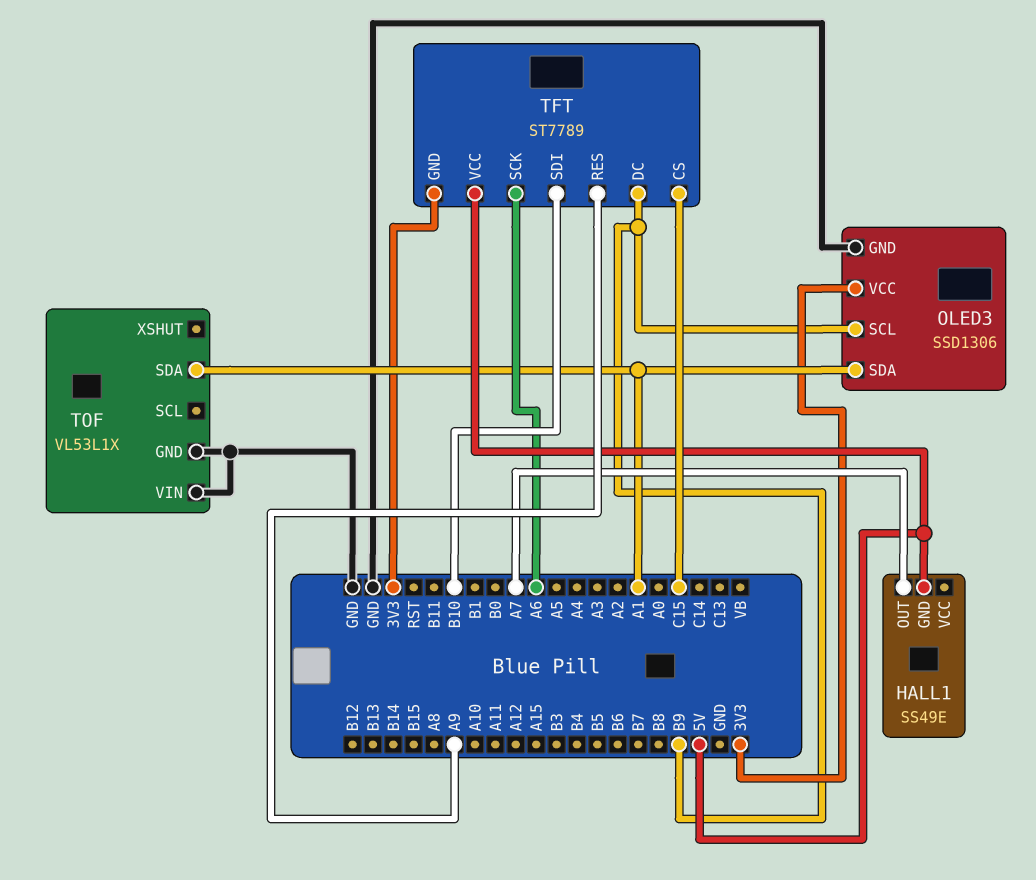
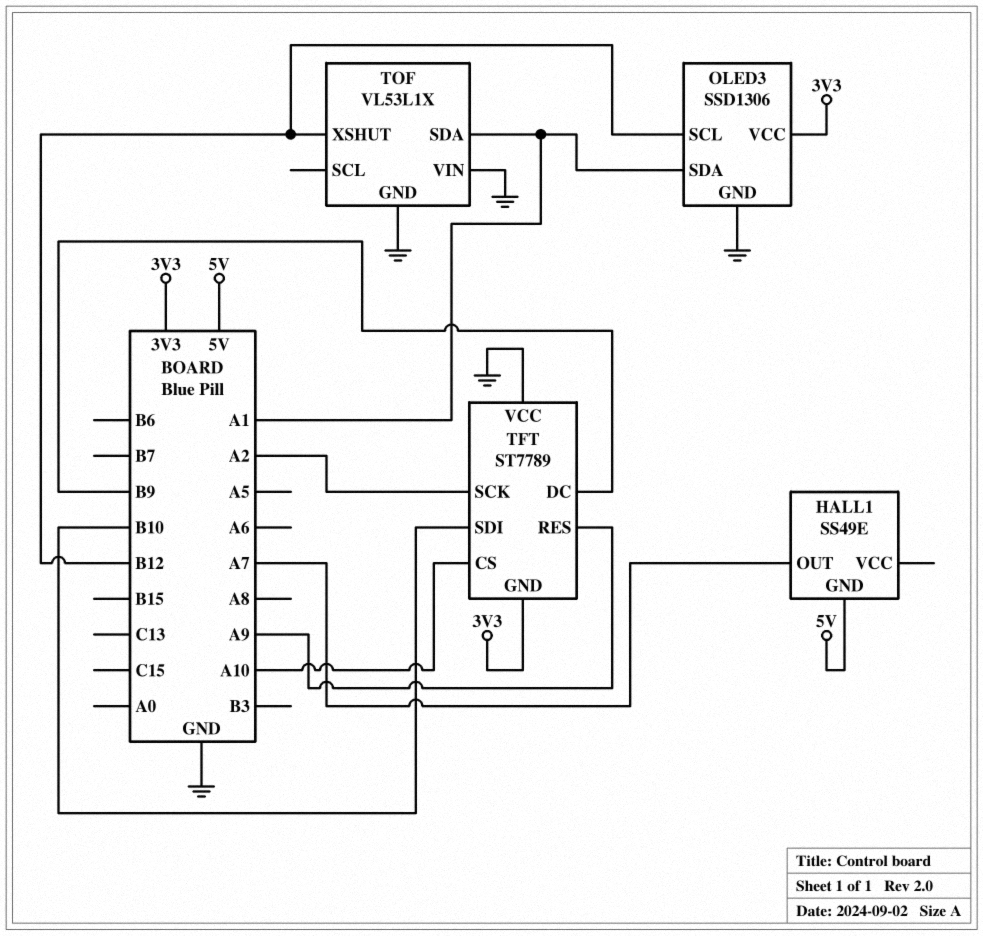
OLED3 pin SCL: B9 -> B12
TFT pin CS: C15 -> A10
TFT pin SCK: A6 -> A2
TFT pin VCC: 5V -> GND
TOF pin XSHUT: none -> B12

